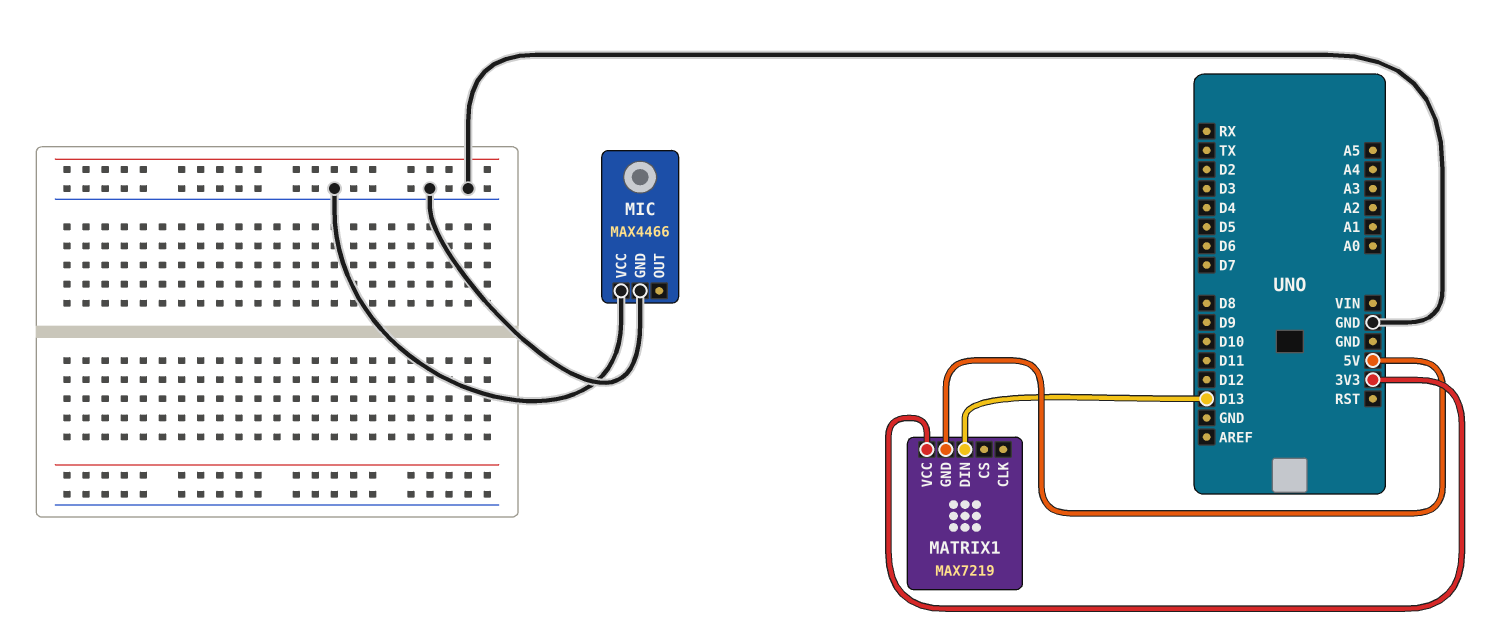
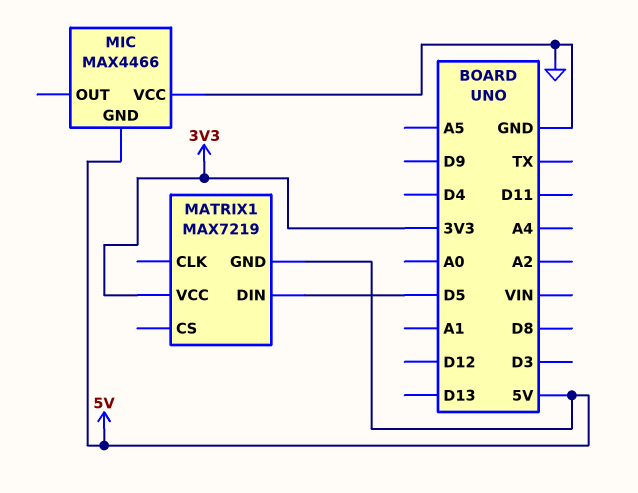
MATRIX1 pin DIN: D13 -> D5
MIC pin GND: GND -> 5V

